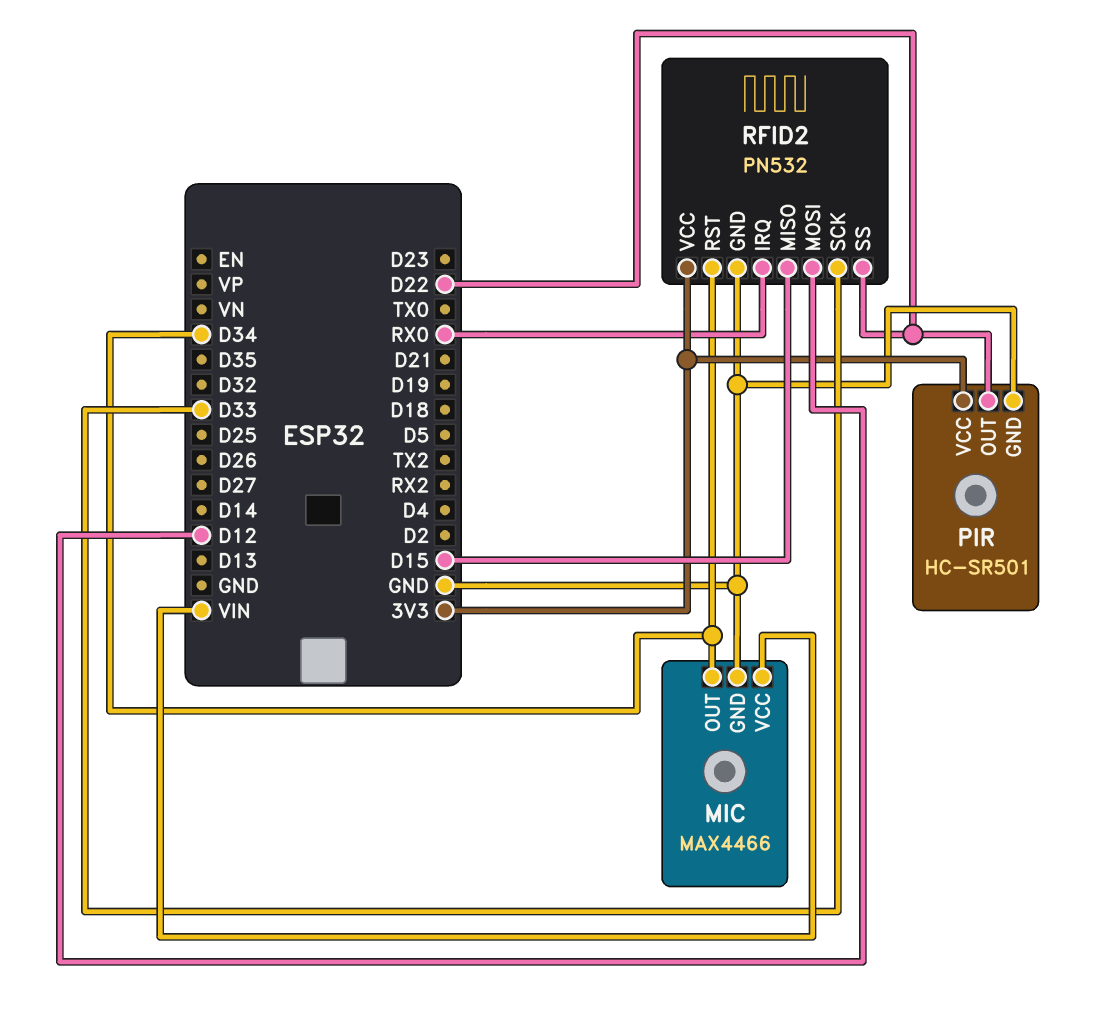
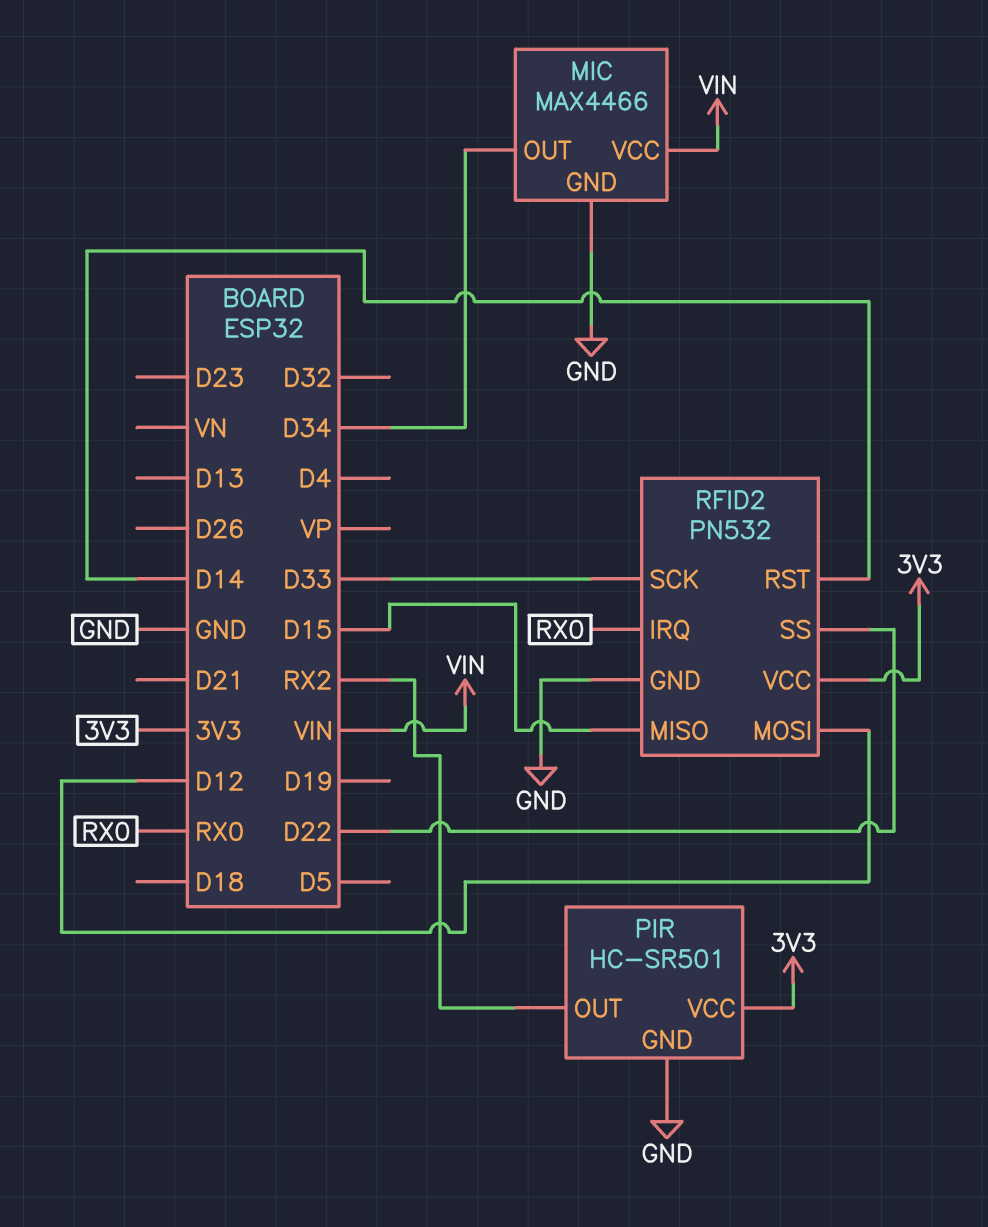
PIR pin OUT: D22 -> RX2
RFID2 pin RST: D34 -> D14

